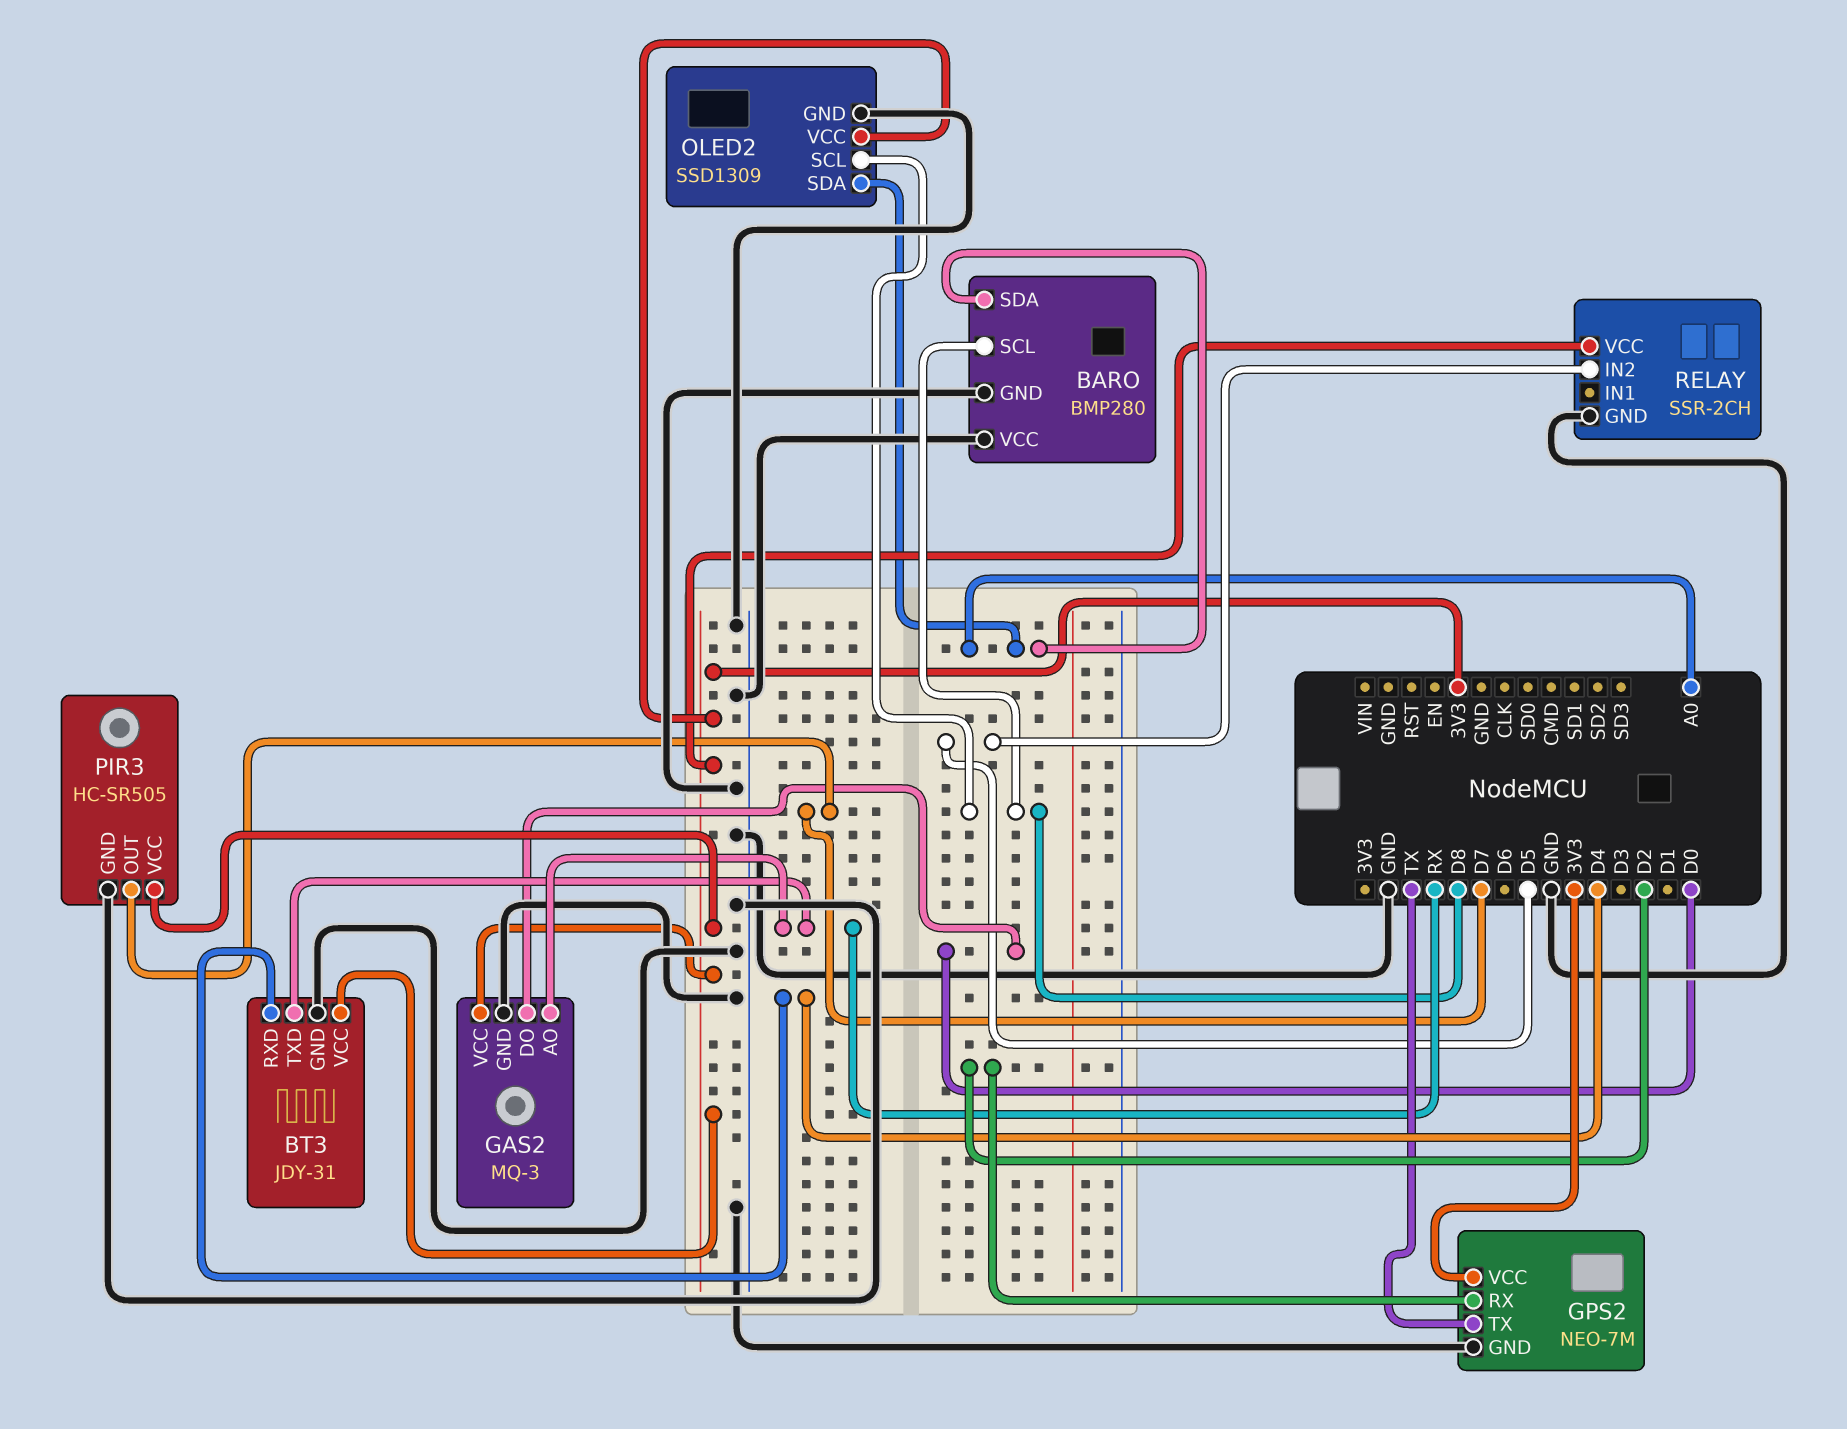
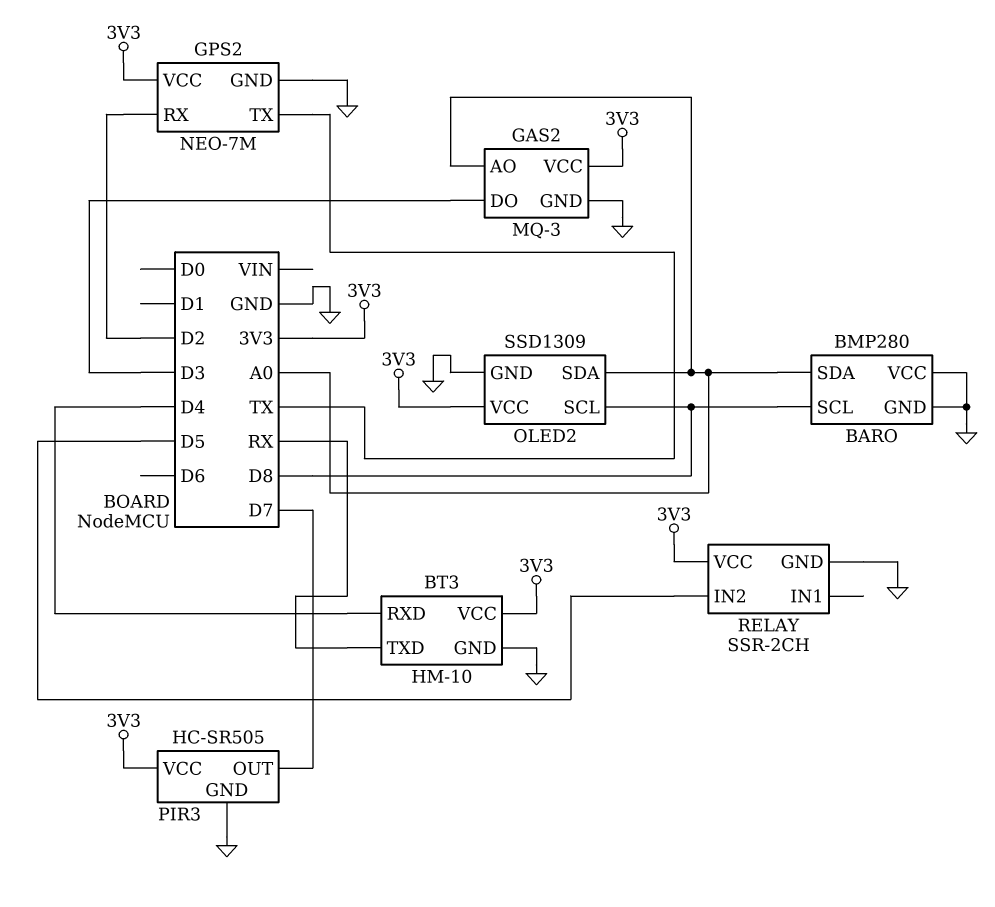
BT3: JDY-31 -> HM-10
GAS2 pin AO: RX -> A0
GAS2 pin DO: D0 -> D3

